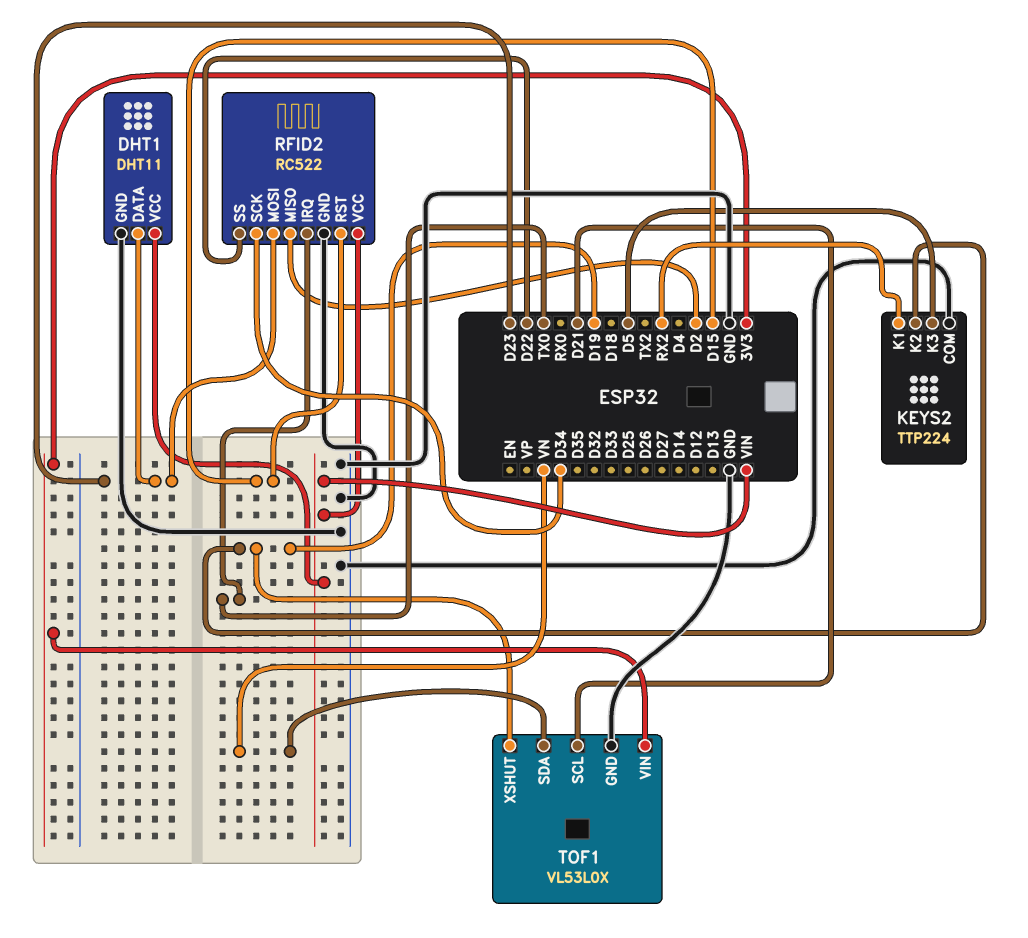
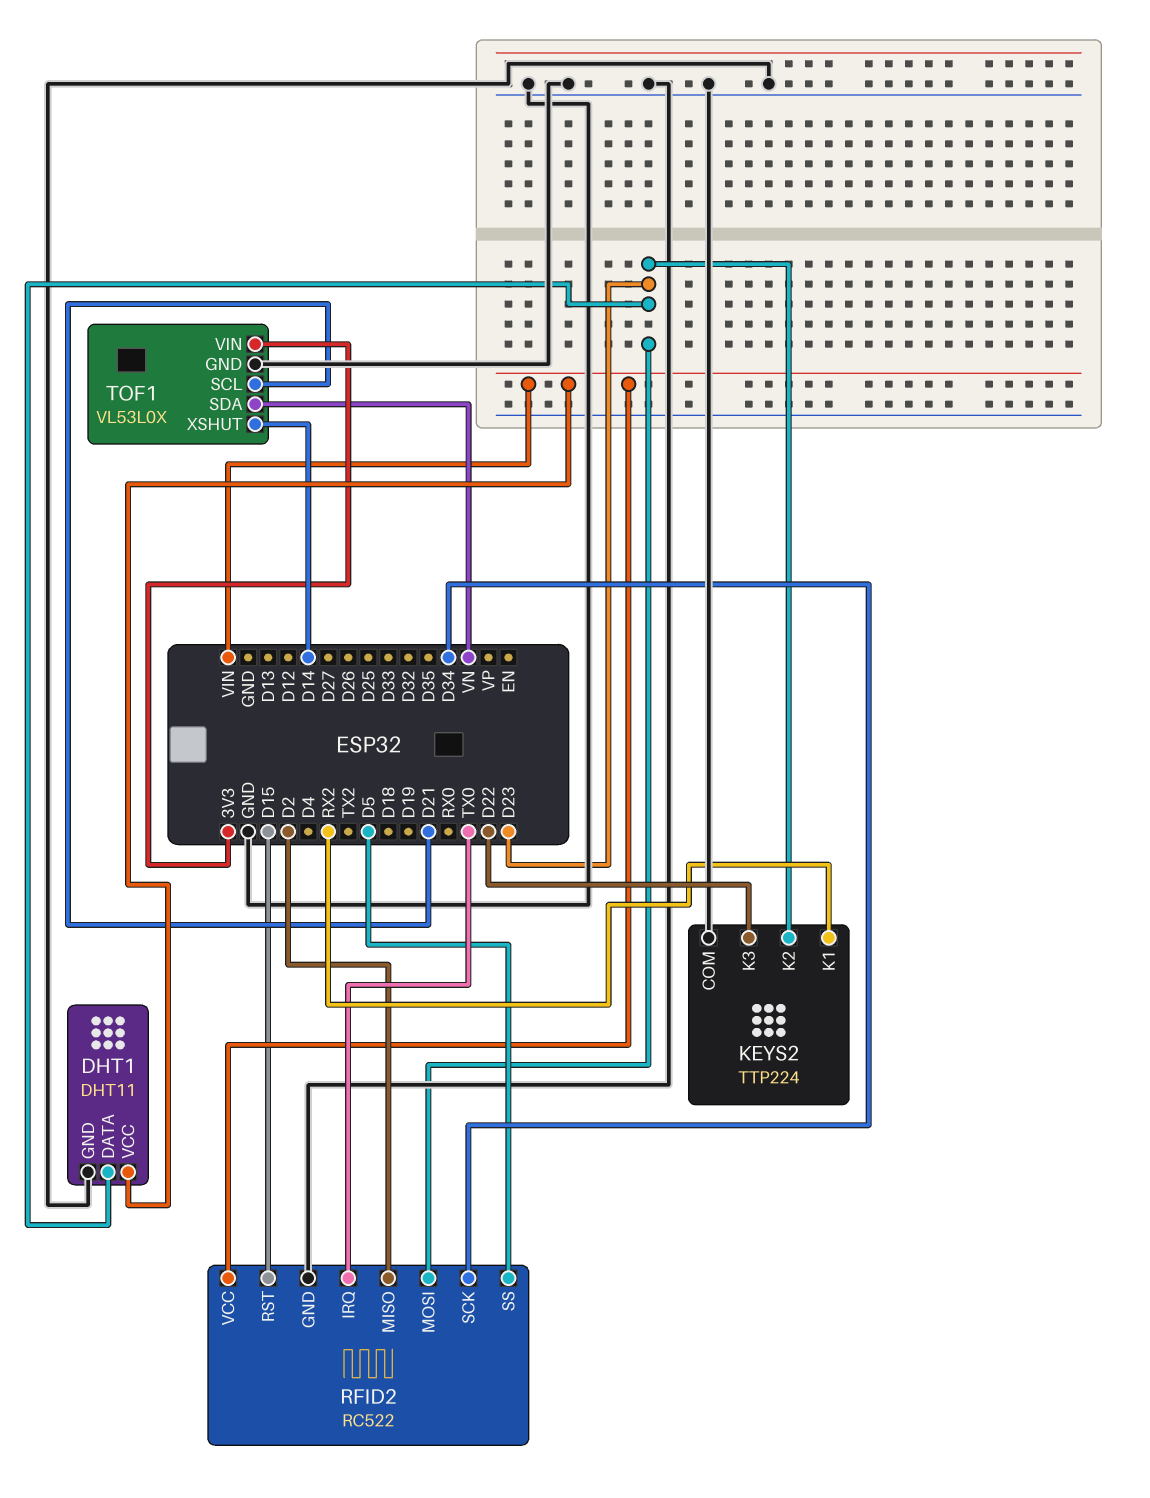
KEYS2 pin K2: D19 -> D23
KEYS2 pin K3: D5 -> D22
RFID2 pin SS: D22 -> D5
TOF1 pin XSHUT: D19 -> D14

